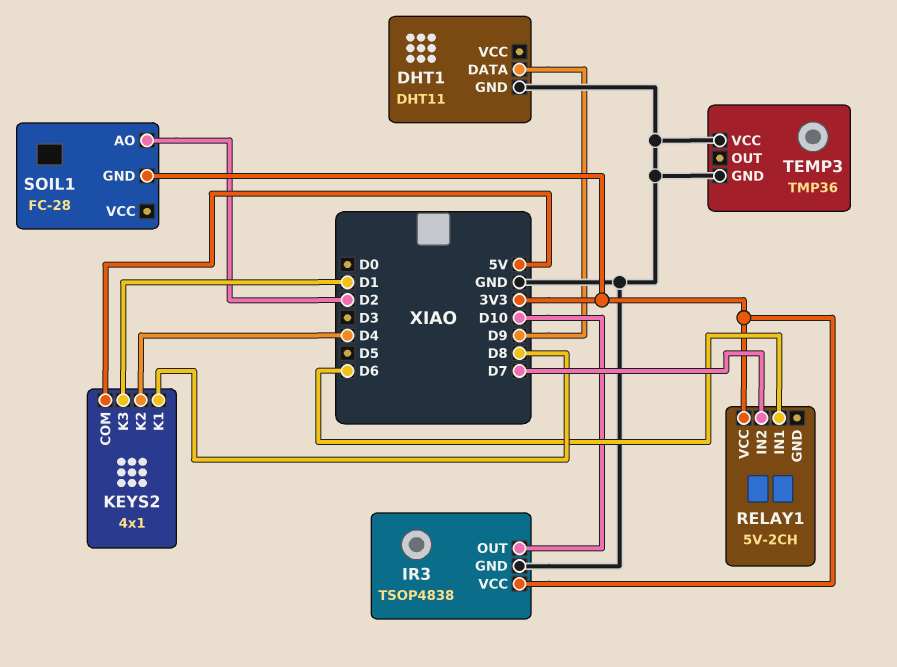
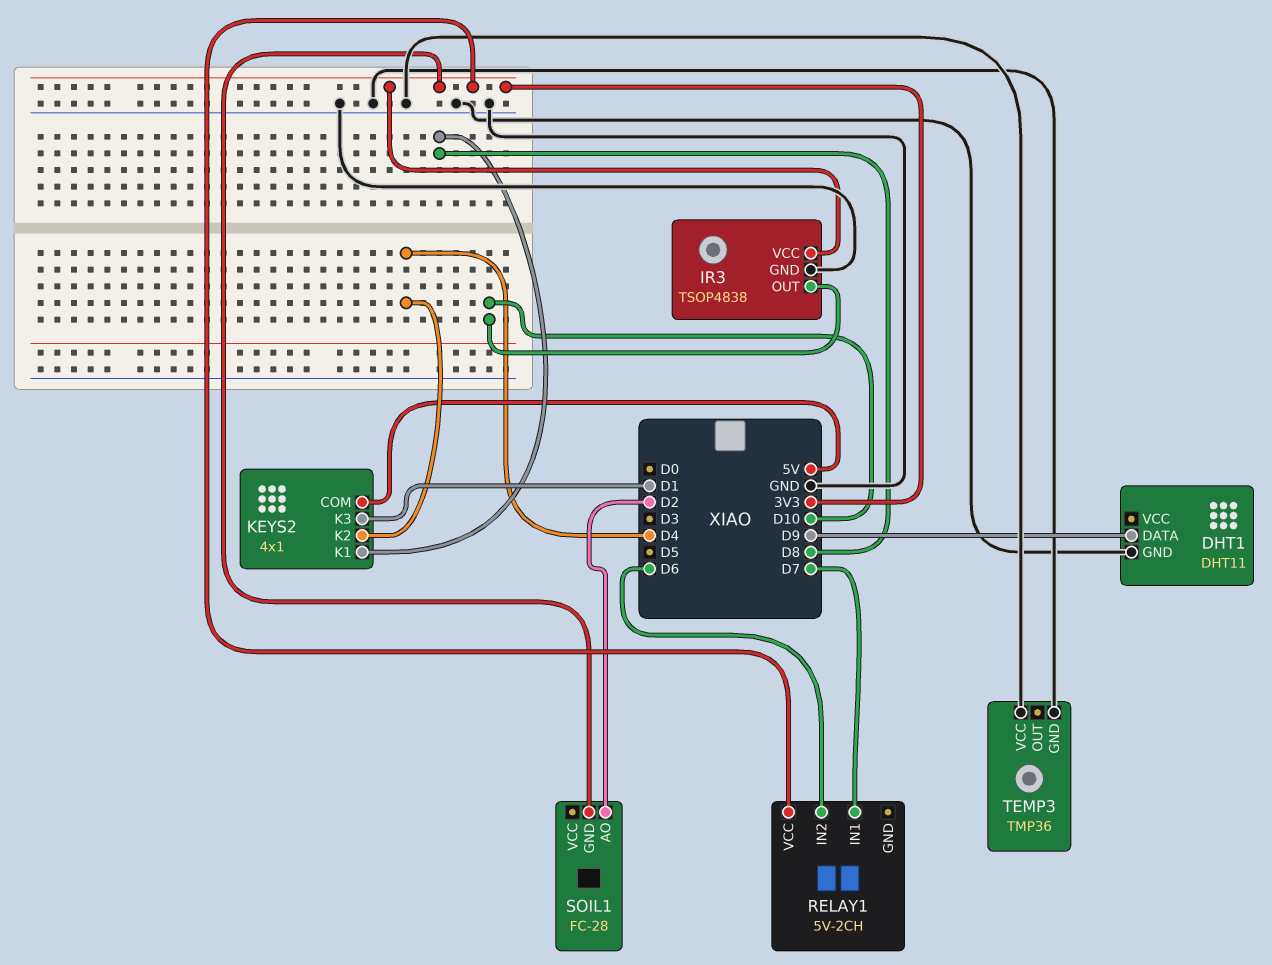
RELAY1 pin IN1: D6 -> D7
RELAY1 pin IN2: D7 -> D6

